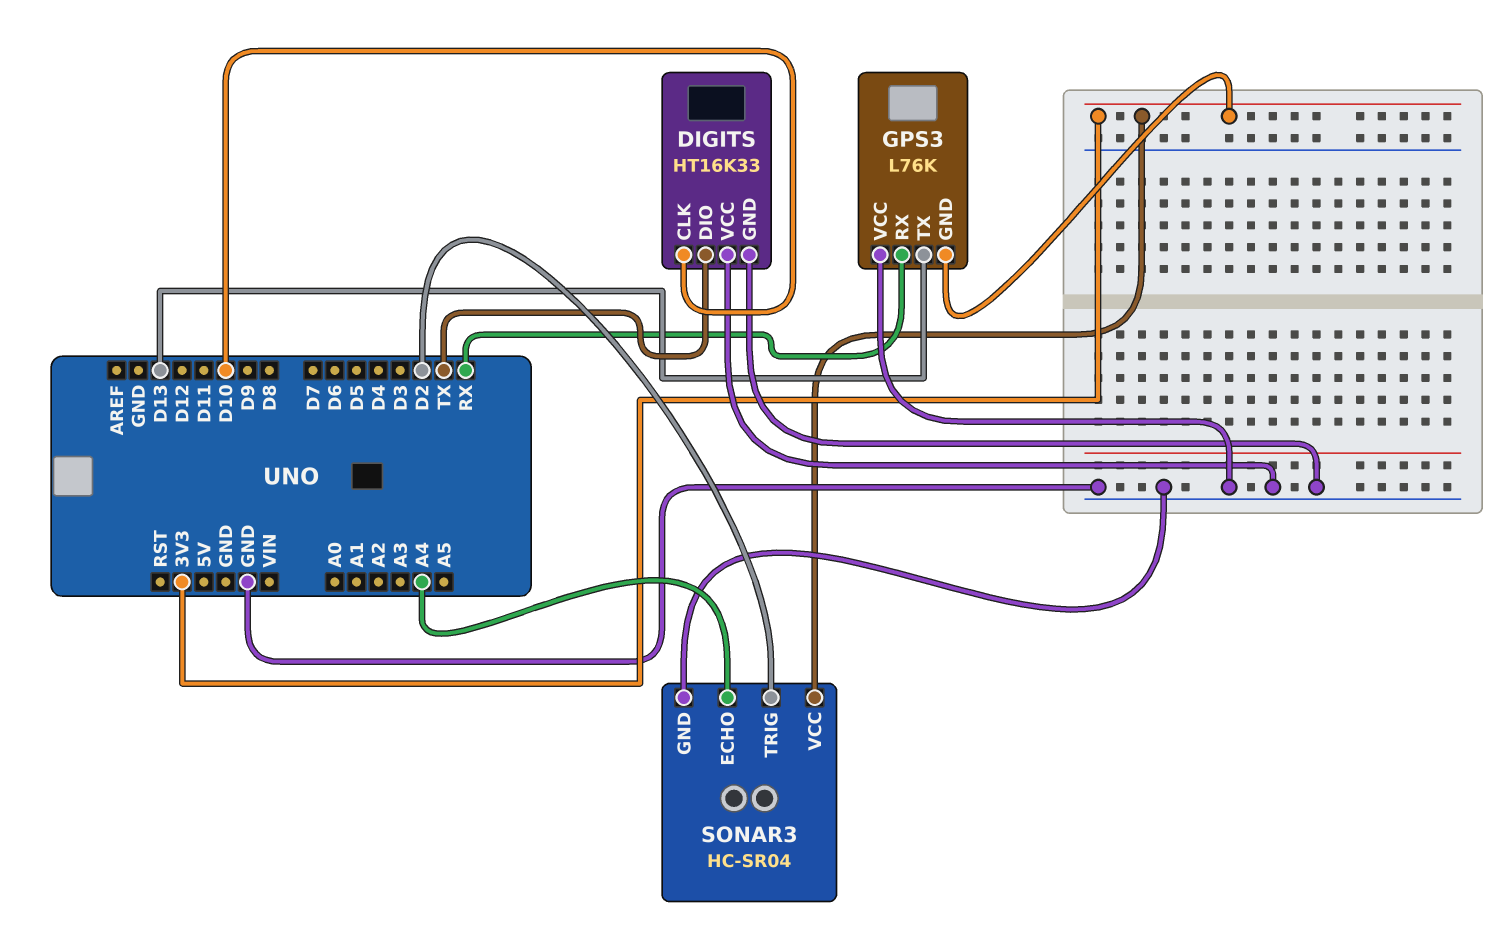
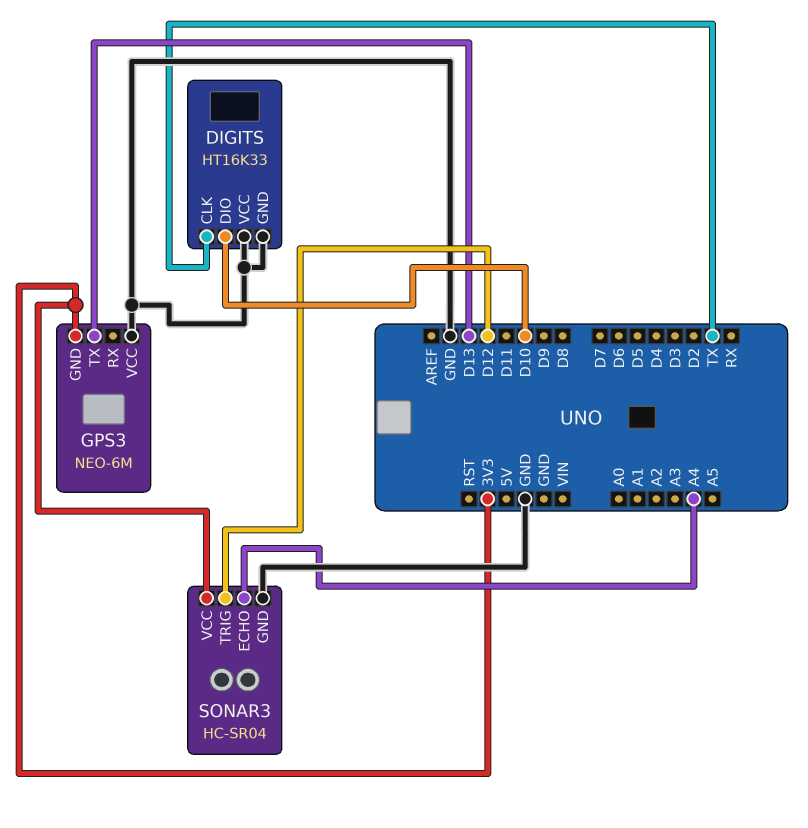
DIGITS pin CLK: D10 -> TX
DIGITS pin DIO: TX -> D10
GPS3: L76K -> NEO-6M
GPS3 pin RX: RX -> none
SONAR3 pin TRIG: D2 -> D12

